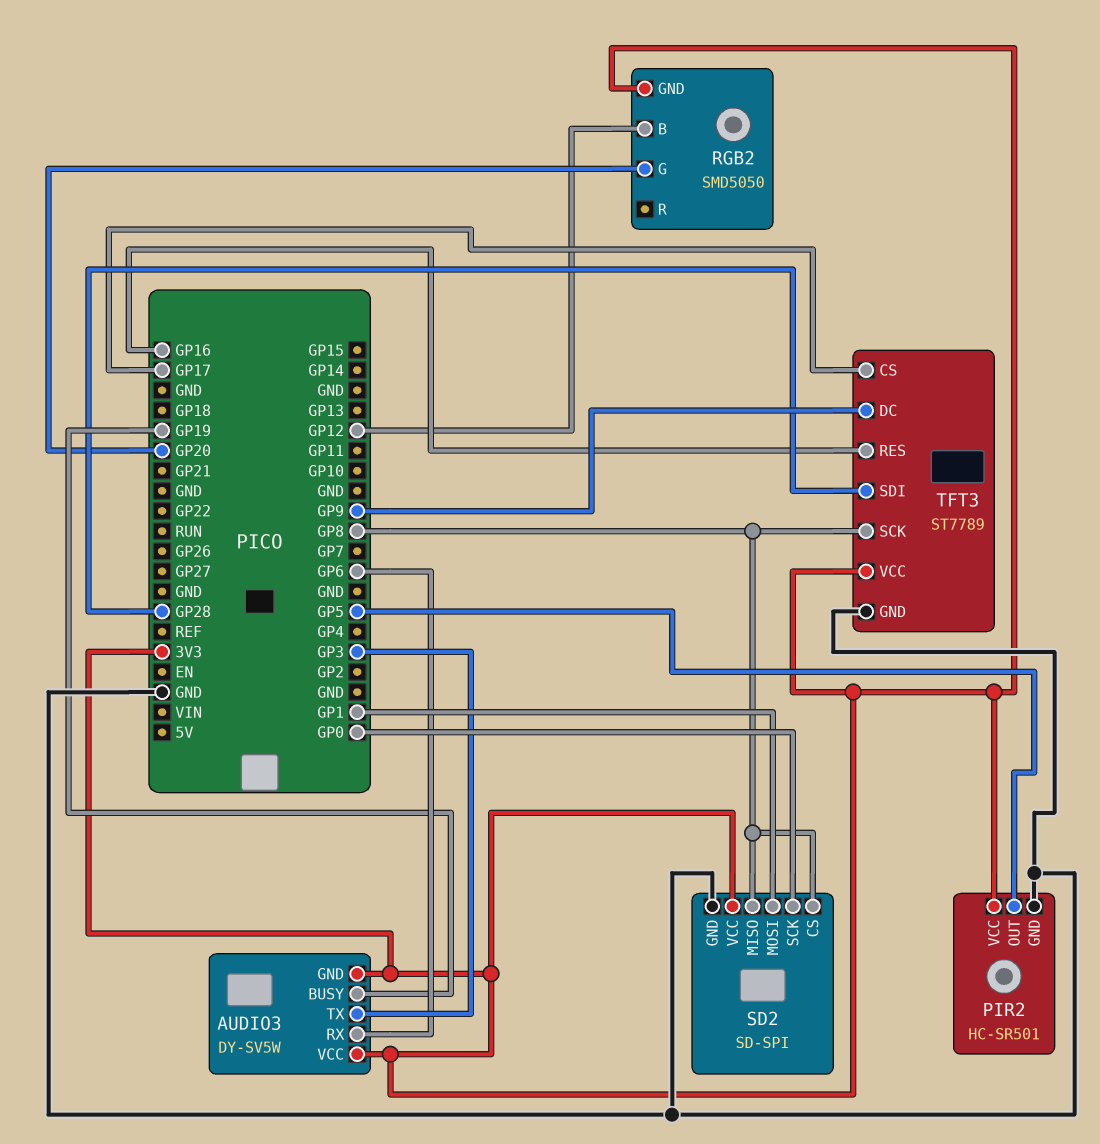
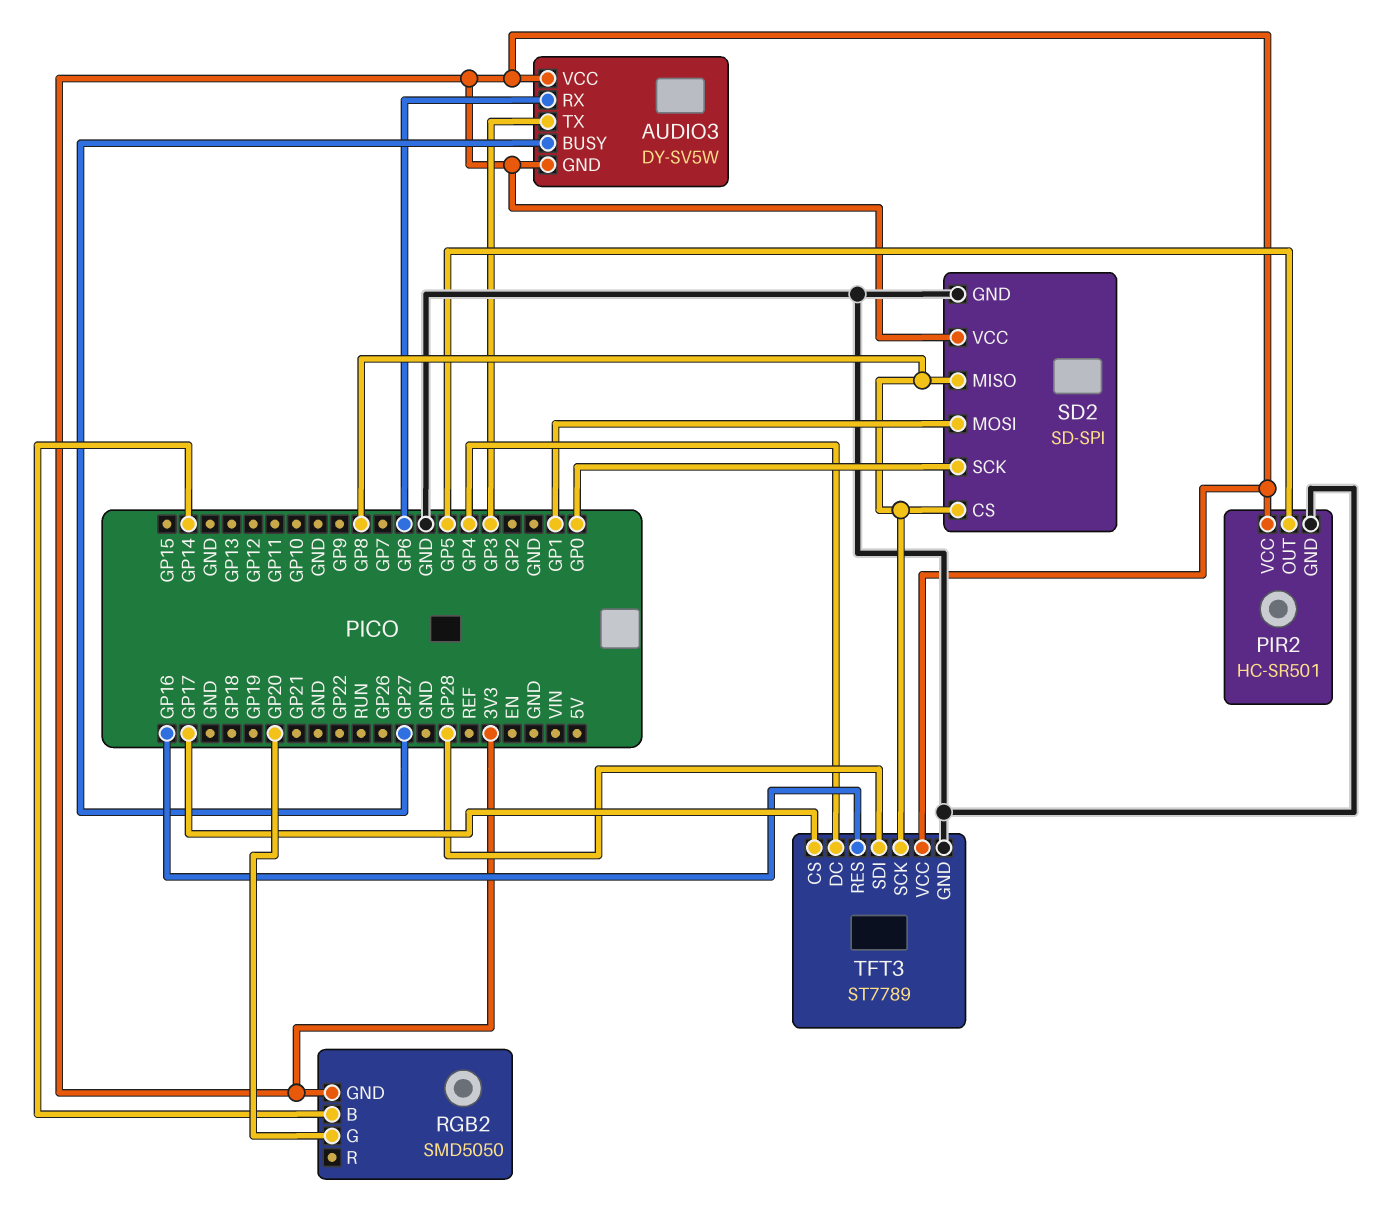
AUDIO3 pin BUSY: GP19 -> GP27
RGB2 pin B: GP12 -> GP14
TFT3 pin DC: GP9 -> GP4

